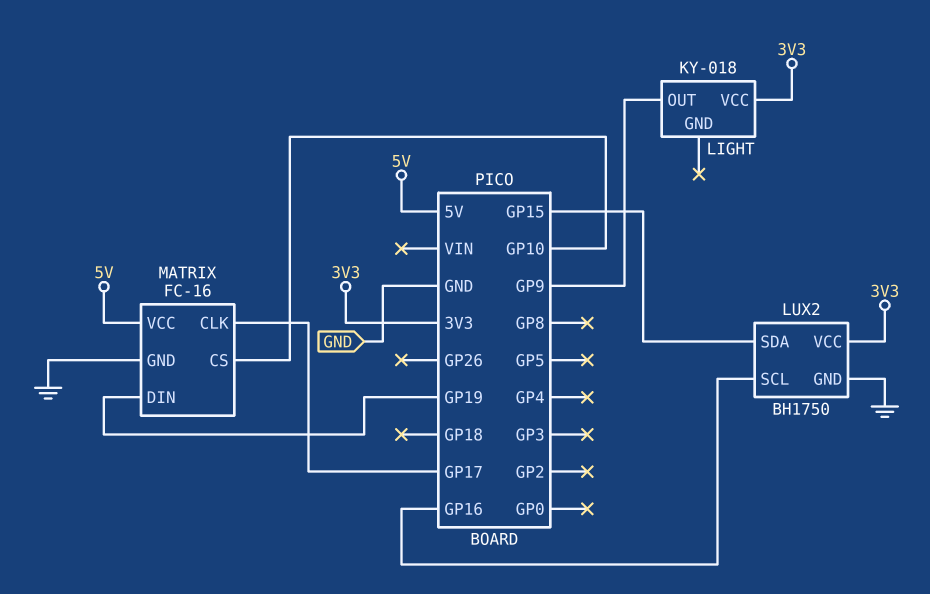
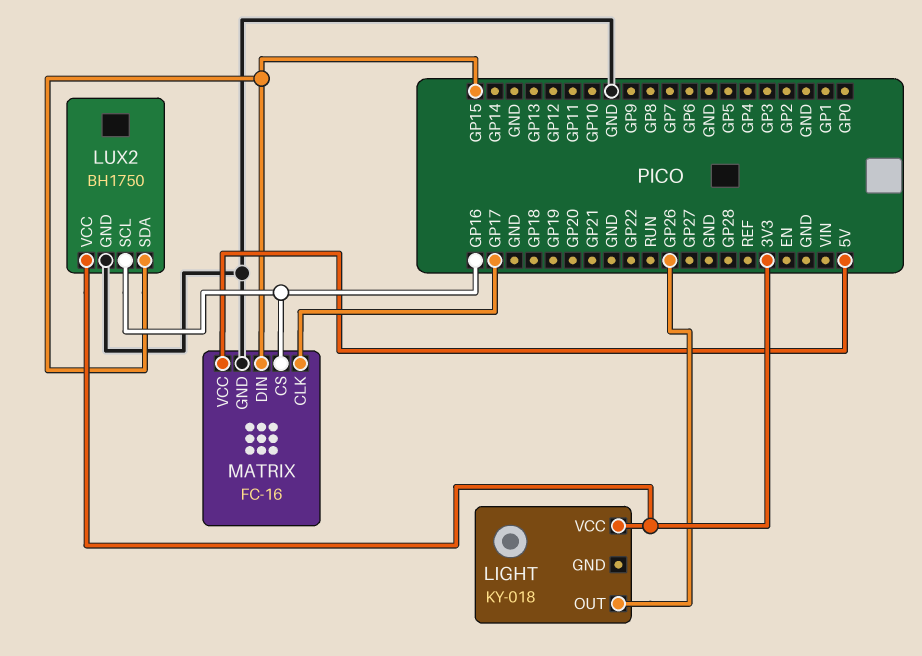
LIGHT pin OUT: GP9 -> GP26
MATRIX pin CS: GP10 -> GP16
MATRIX pin DIN: GP19 -> GP15

